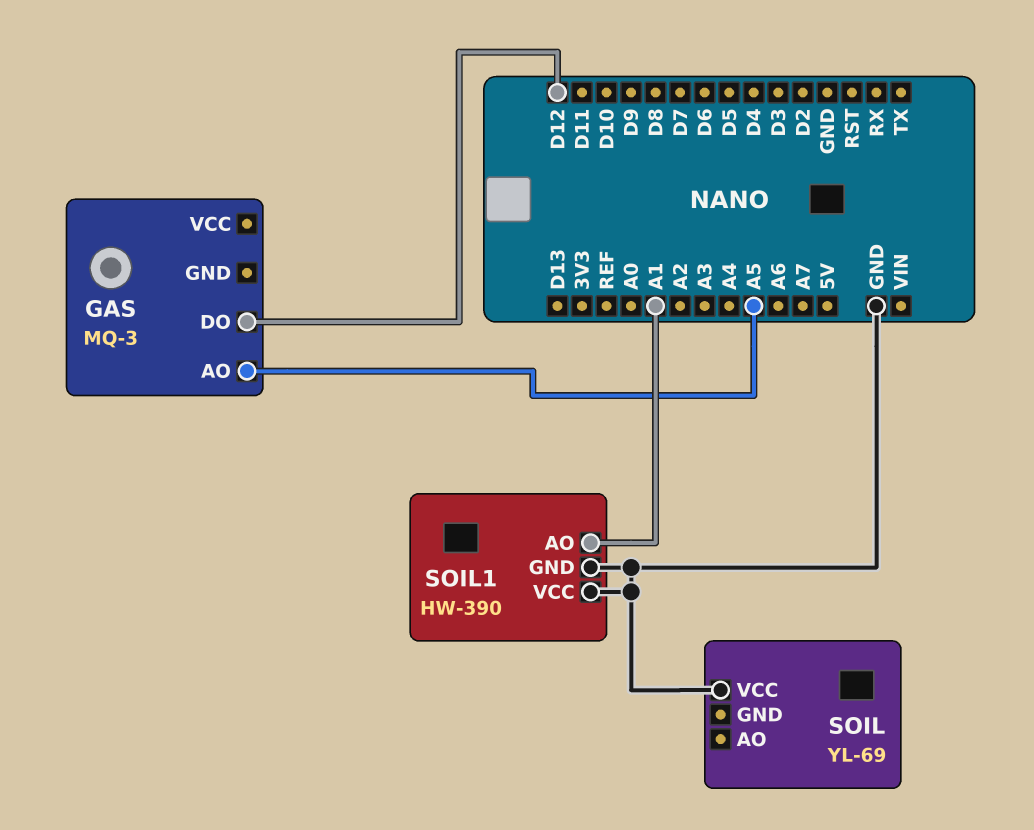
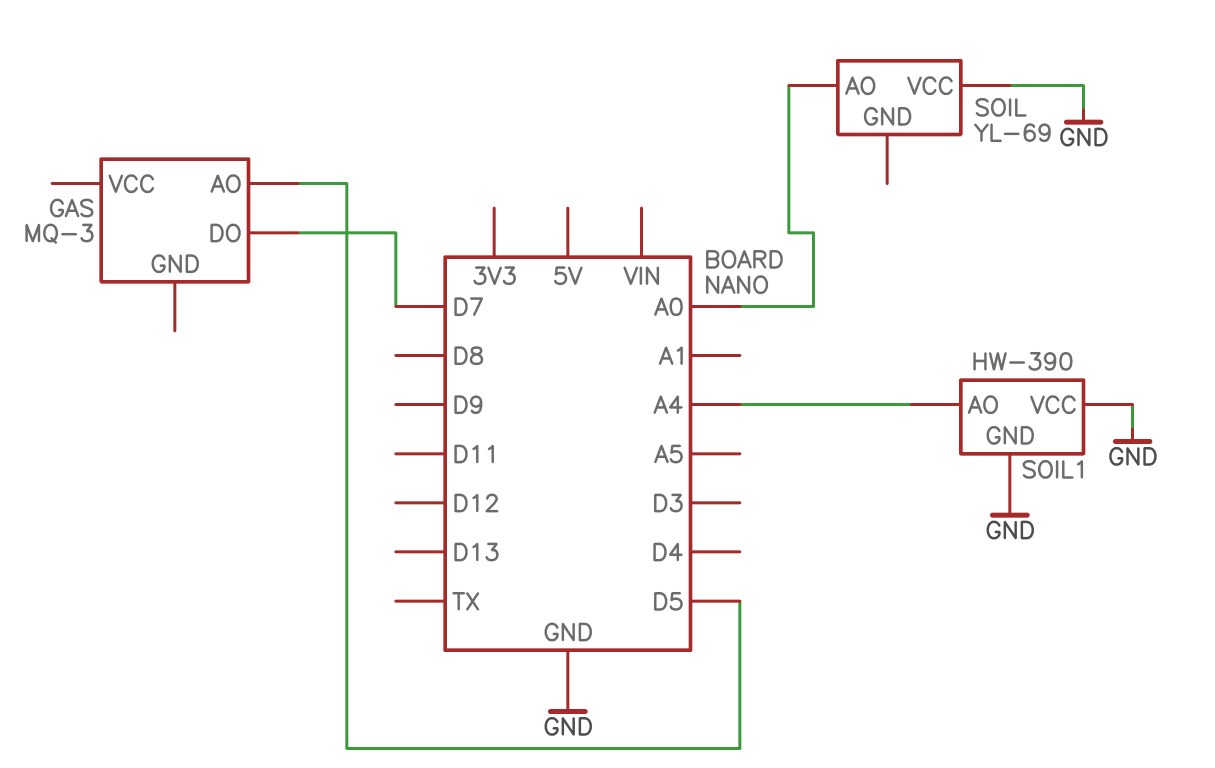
GAS pin AO: A5 -> D5
GAS pin DO: D12 -> D7
SOIL pin AO: none -> A0
SOIL1 pin AO: A1 -> A4

